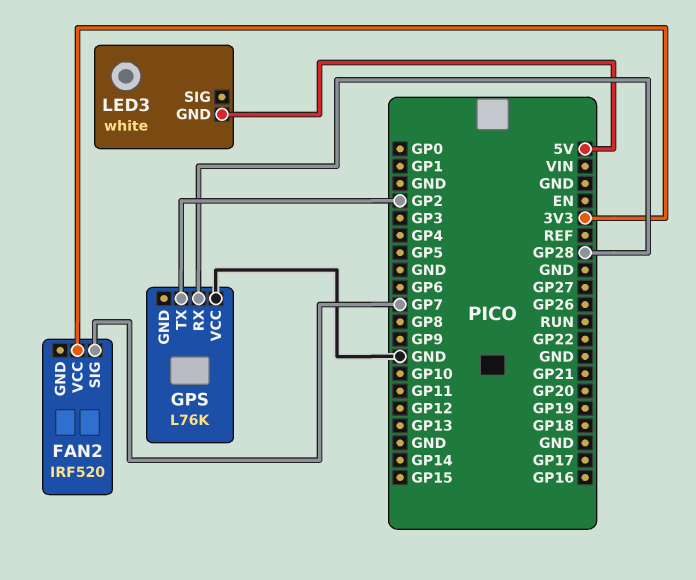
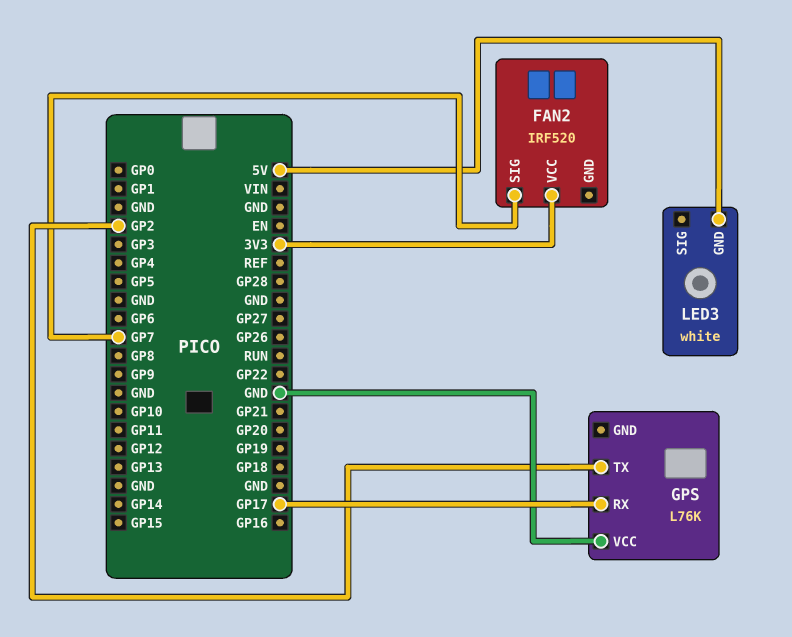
GPS pin RX: GP28 -> GP17

